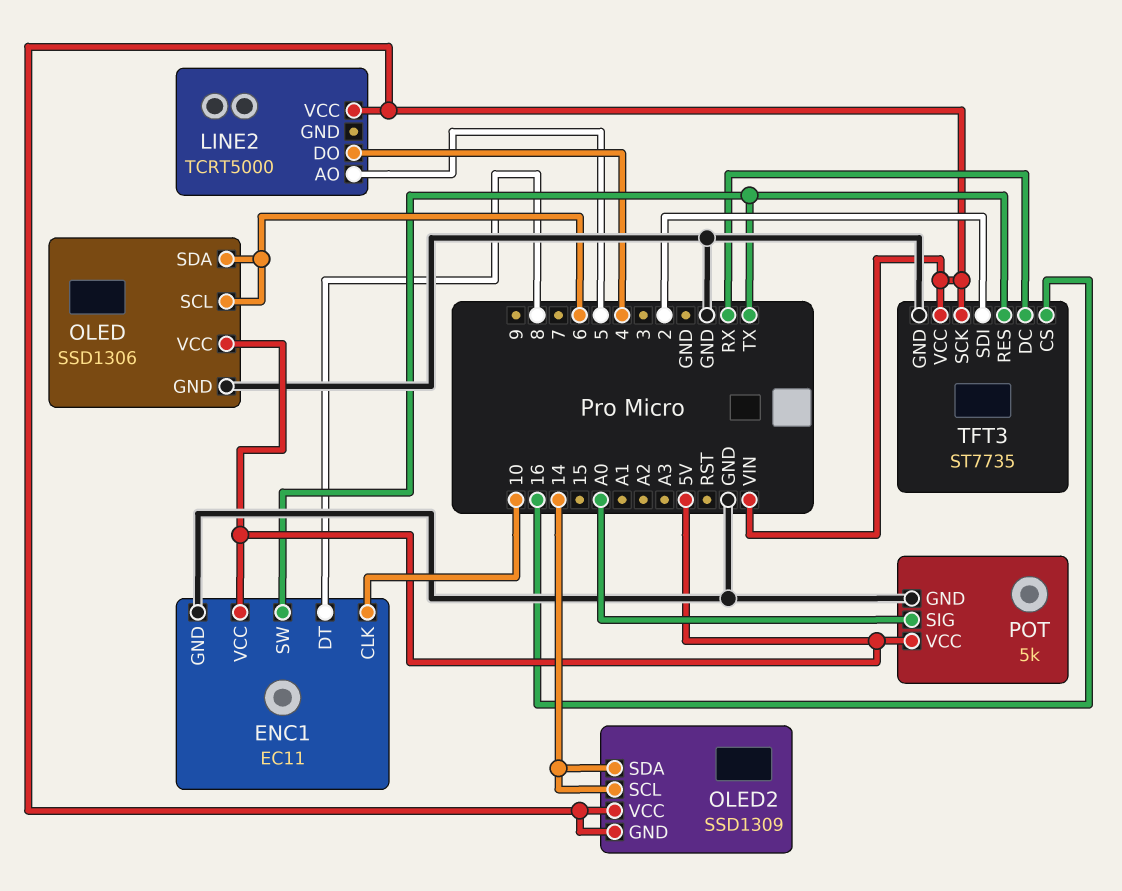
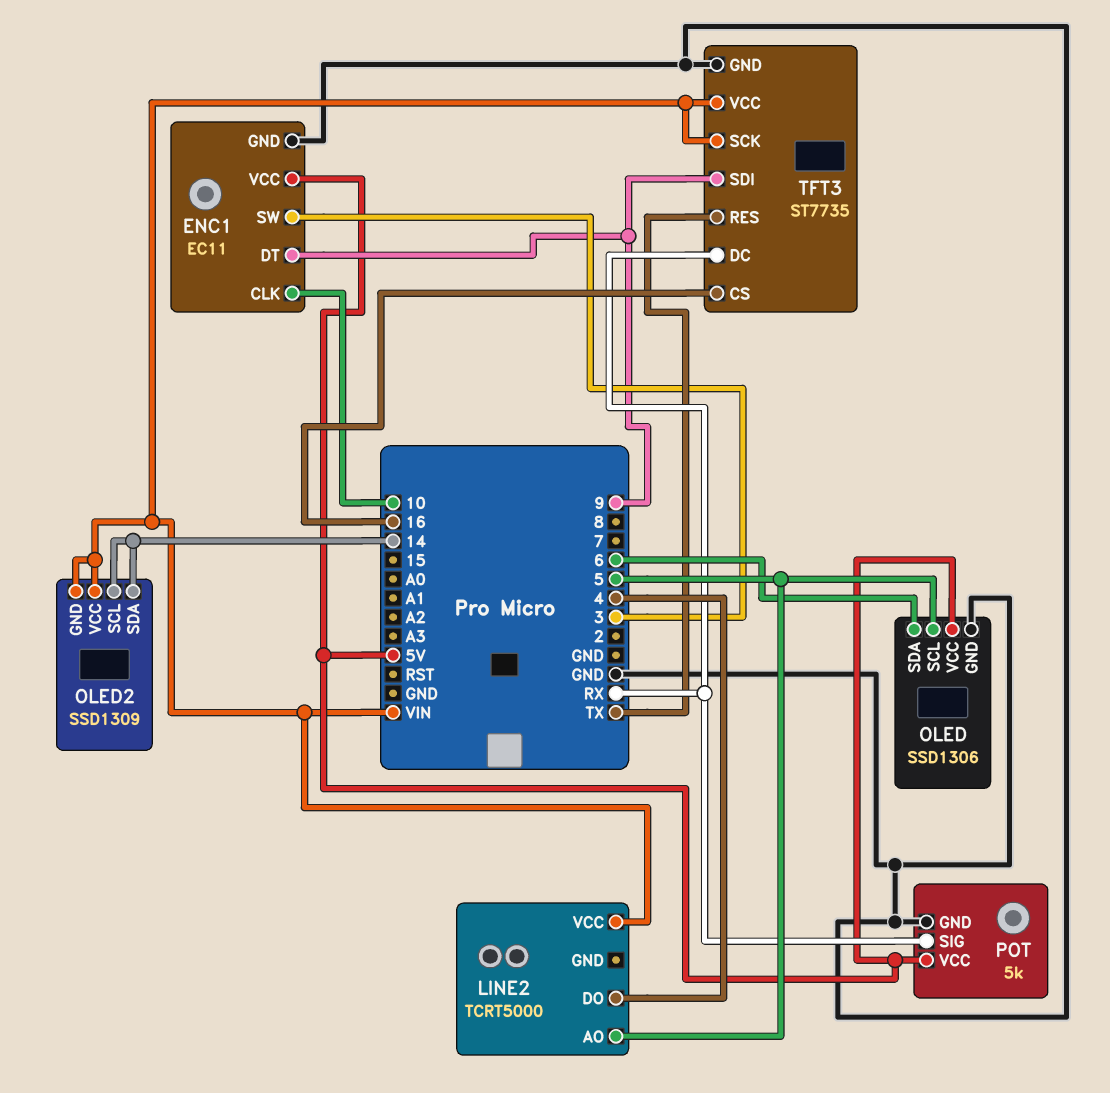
ENC1 pin DT: 8 -> 9
ENC1 pin SW: TX -> 3
OLED pin SCL: 6 -> 5
POT pin SIG: A0 -> RX
TFT3 pin SDI: 2 -> 9

